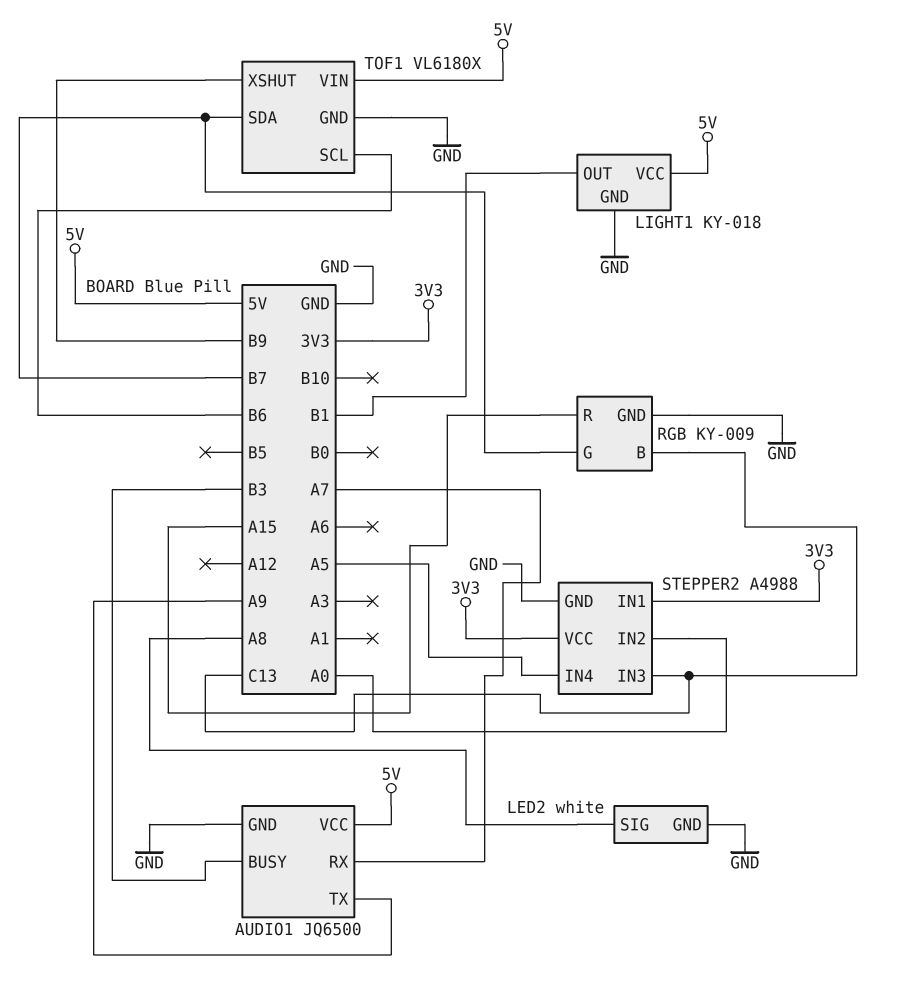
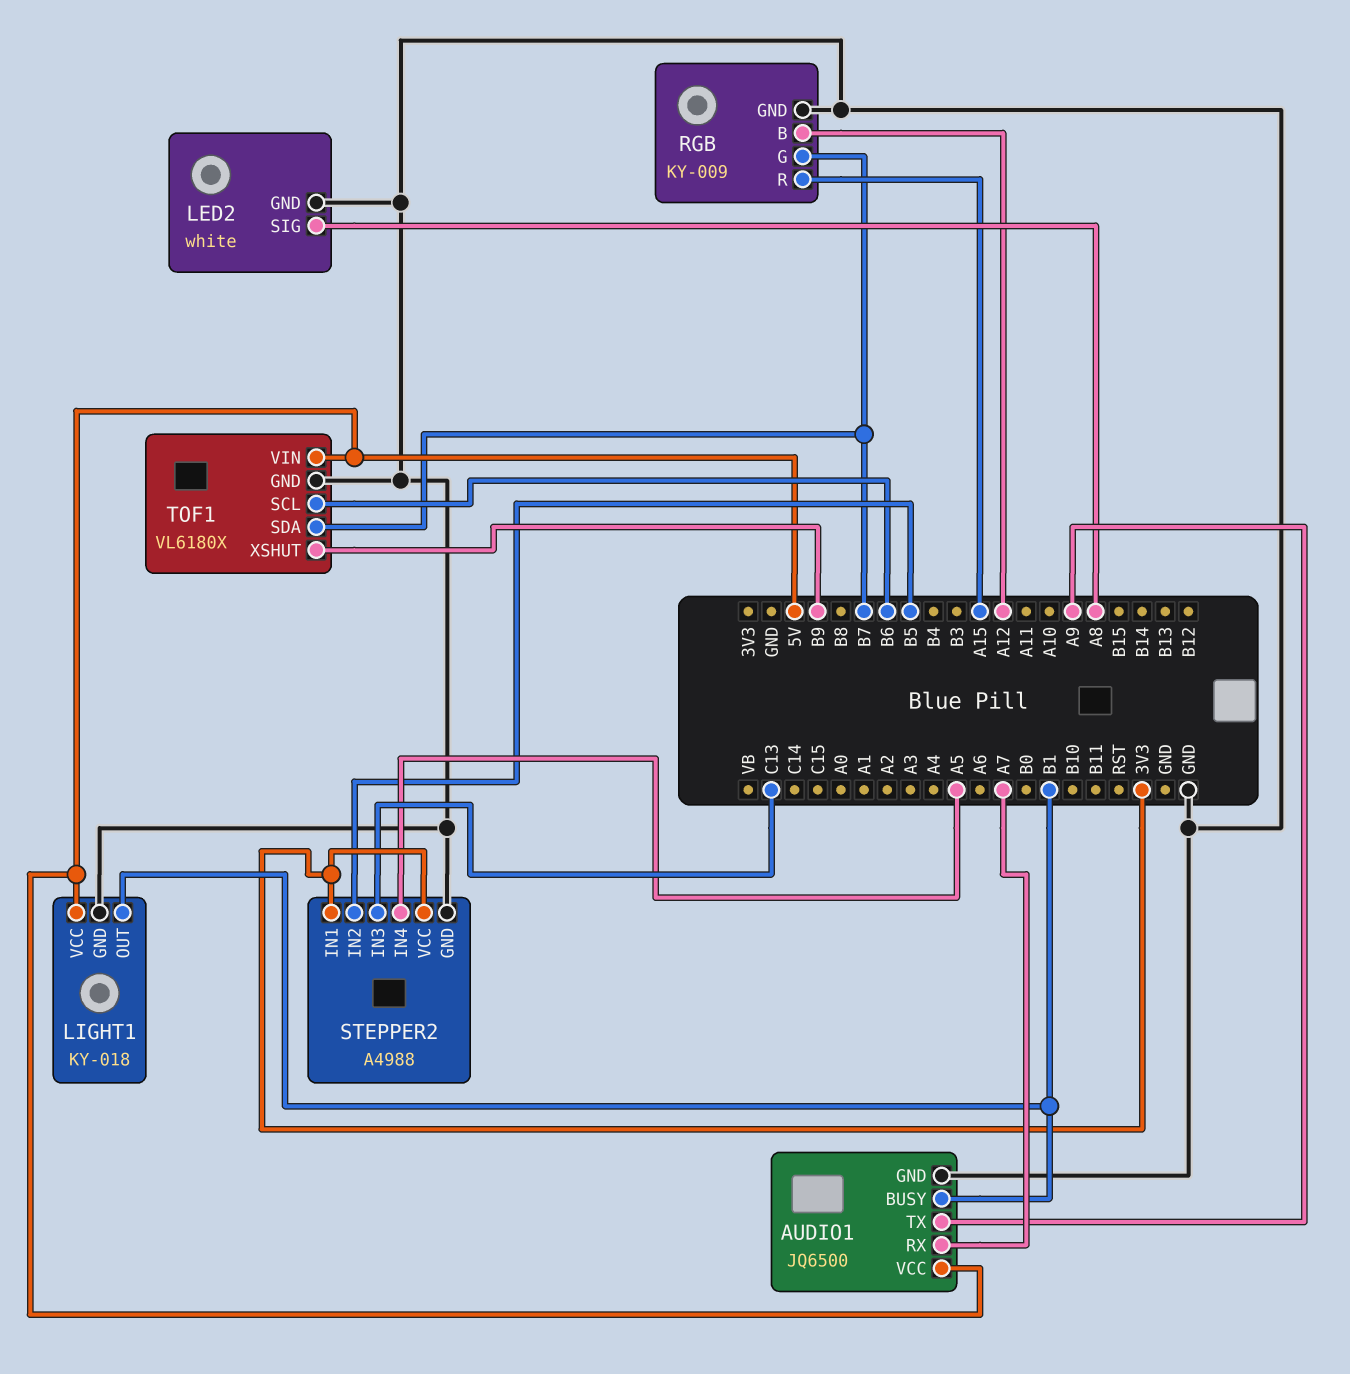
AUDIO1 pin BUSY: B3 -> B1
RGB pin B: C13 -> A12
STEPPER2 pin IN2: A0 -> B5

